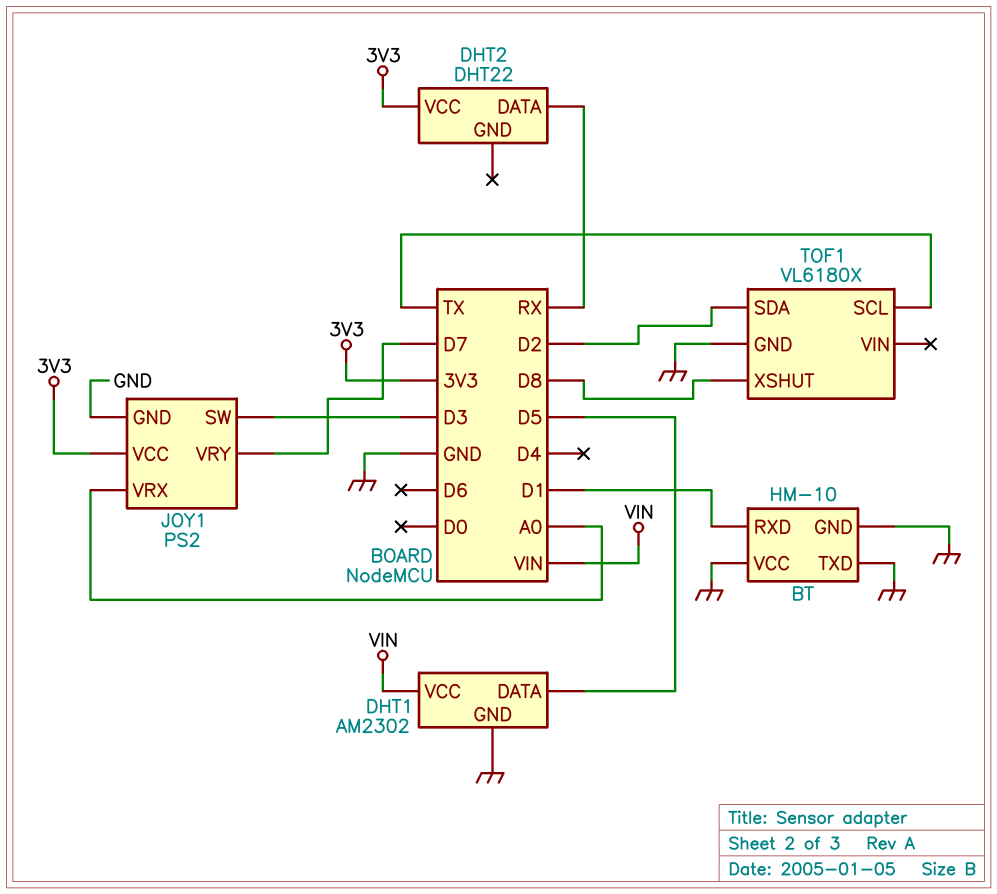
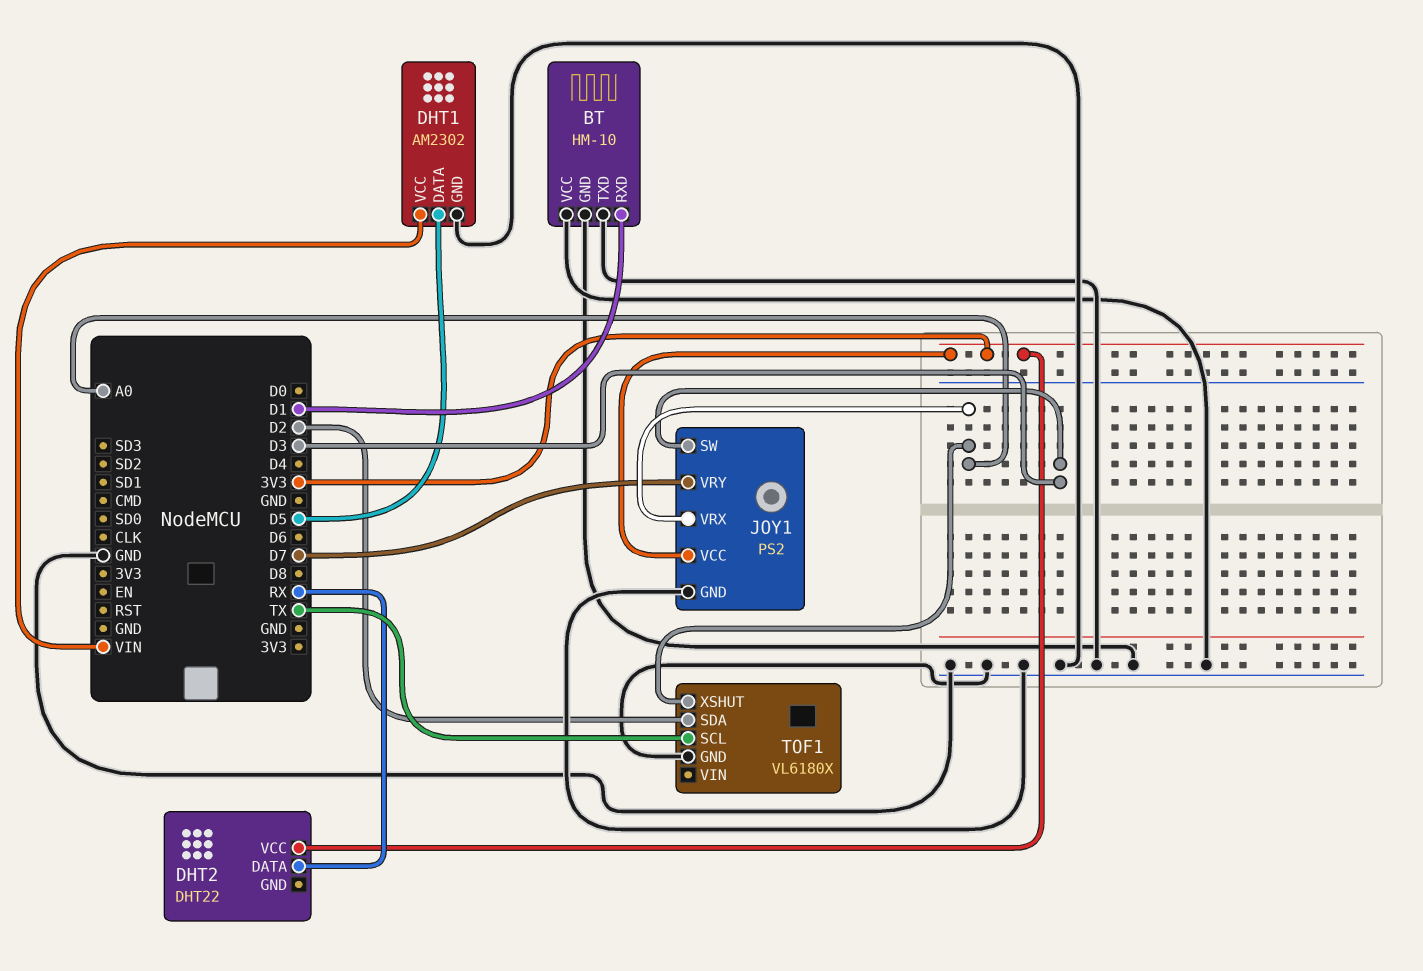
TOF1 pin XSHUT: D8 -> A0

